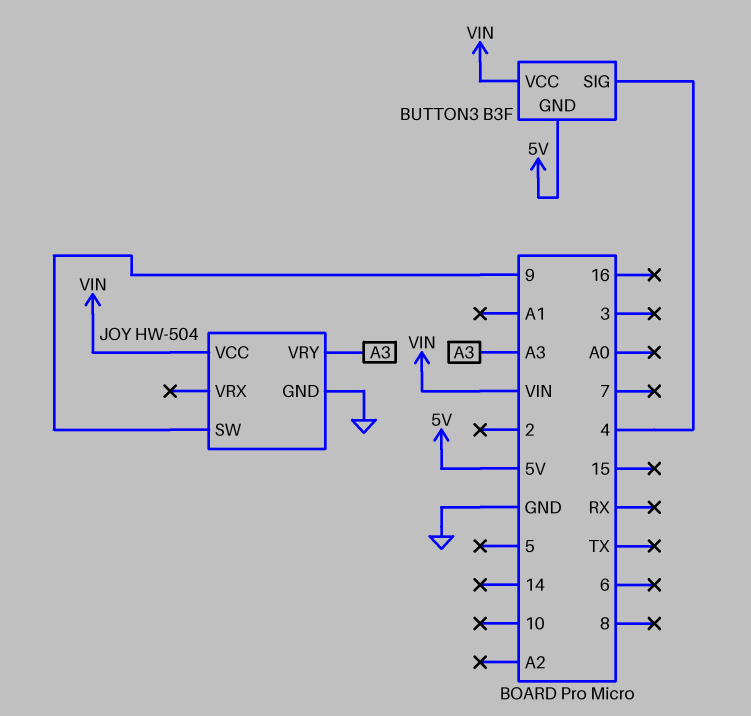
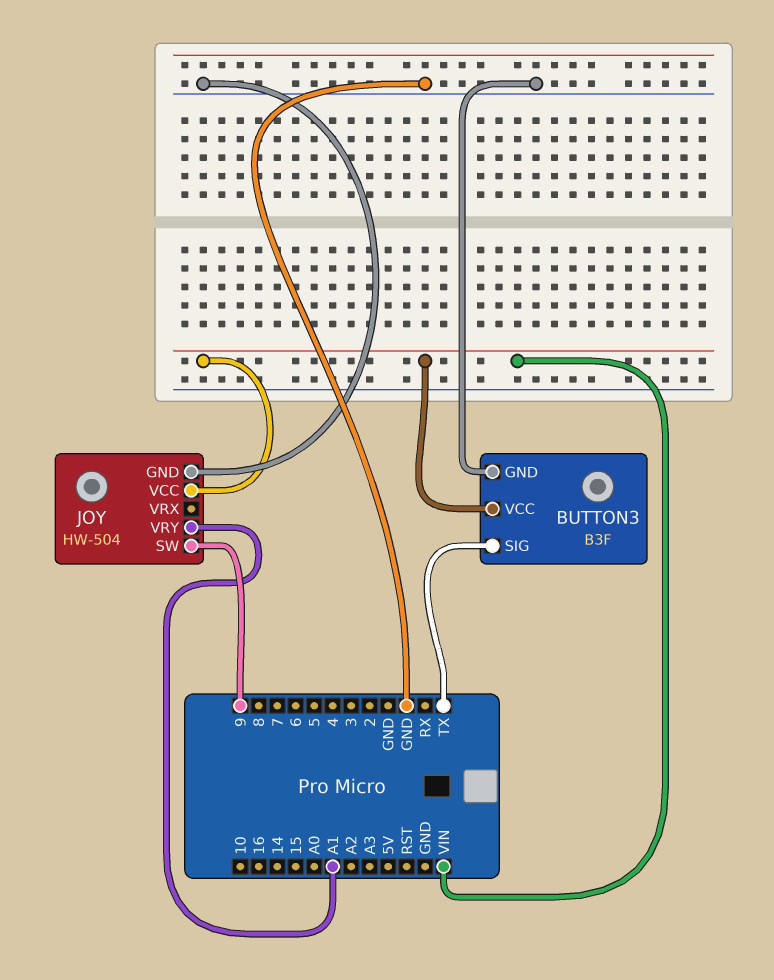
BUTTON3 pin GND: 5V -> GND
BUTTON3 pin SIG: 4 -> TX
JOY pin VRY: A3 -> A1

